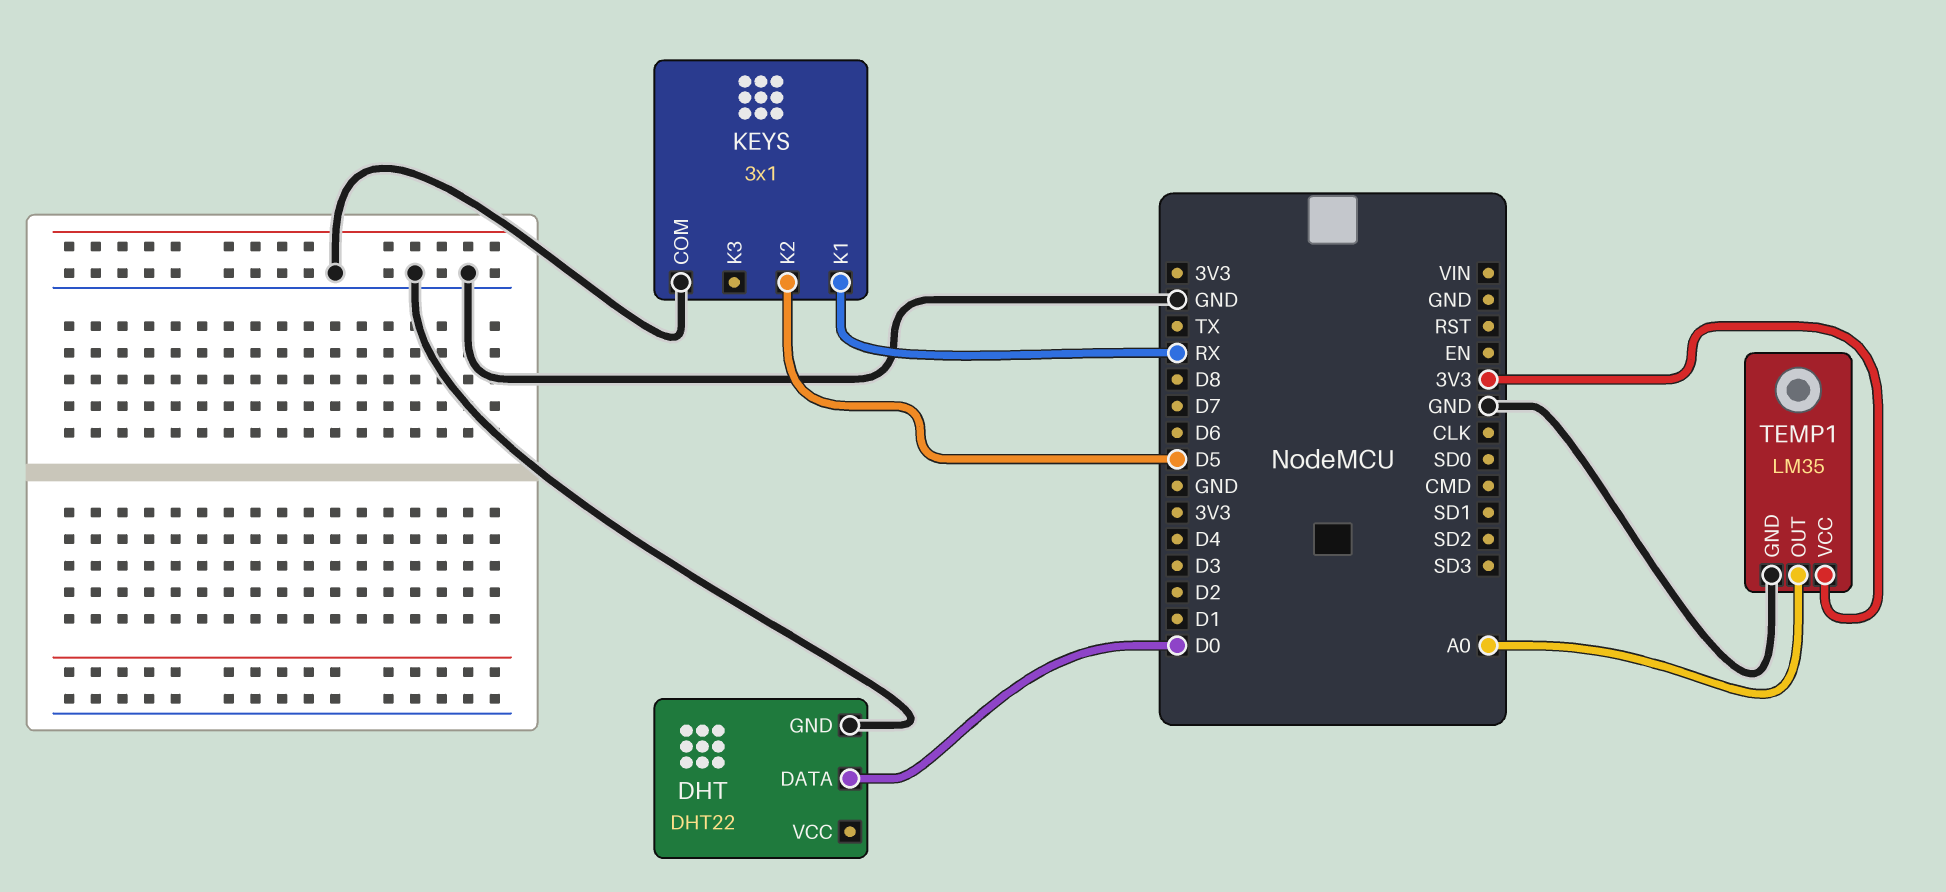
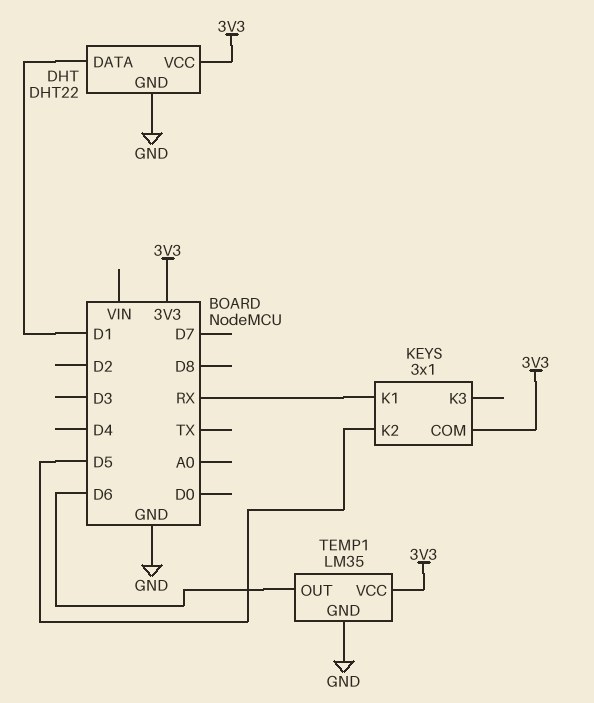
DHT pin DATA: D0 -> D1
DHT pin VCC: none -> 3V3
KEYS pin COM: GND -> 3V3
TEMP1 pin OUT: A0 -> D6

